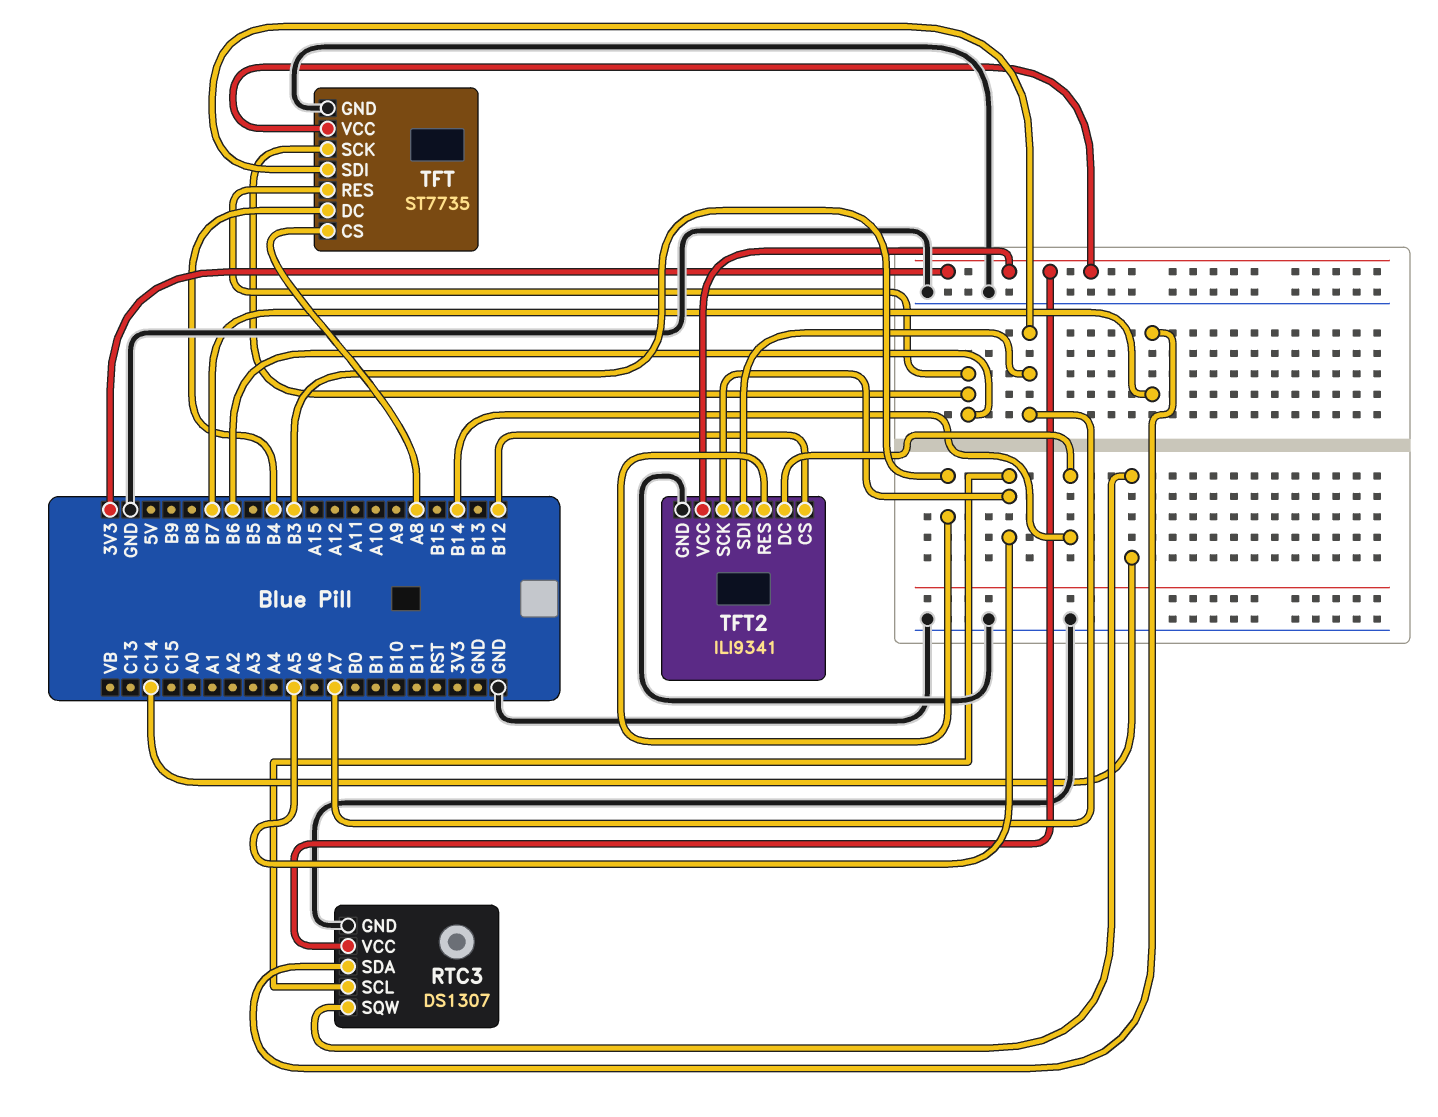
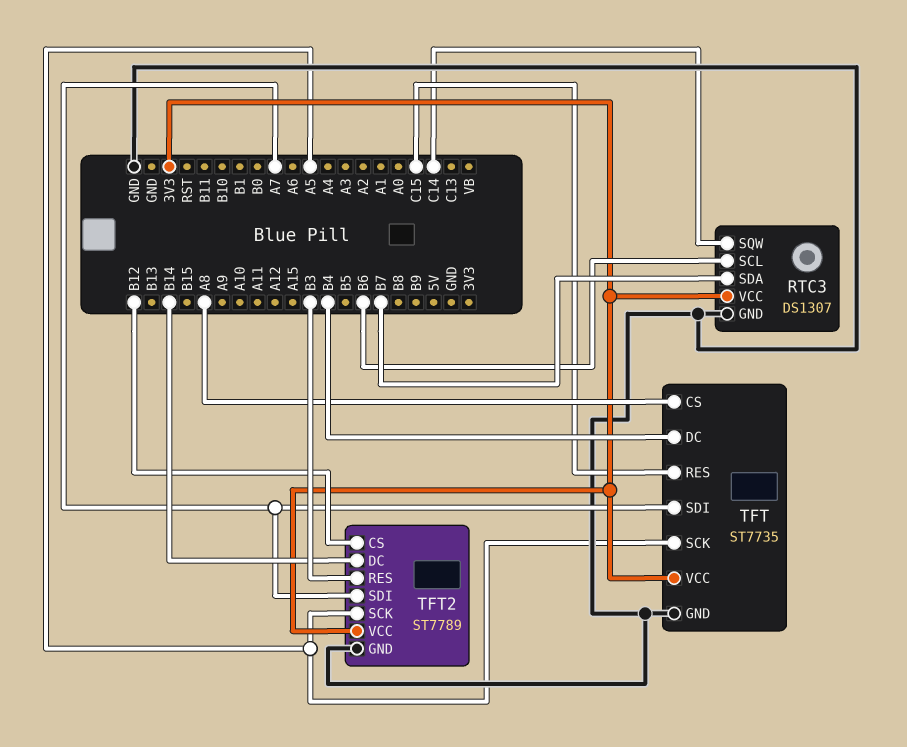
RTC3 pin SCL: A5 -> B6
TFT pin RES: B6 -> C15
TFT pin SCK: B6 -> A5
TFT2: ILI9341 -> ST7789

